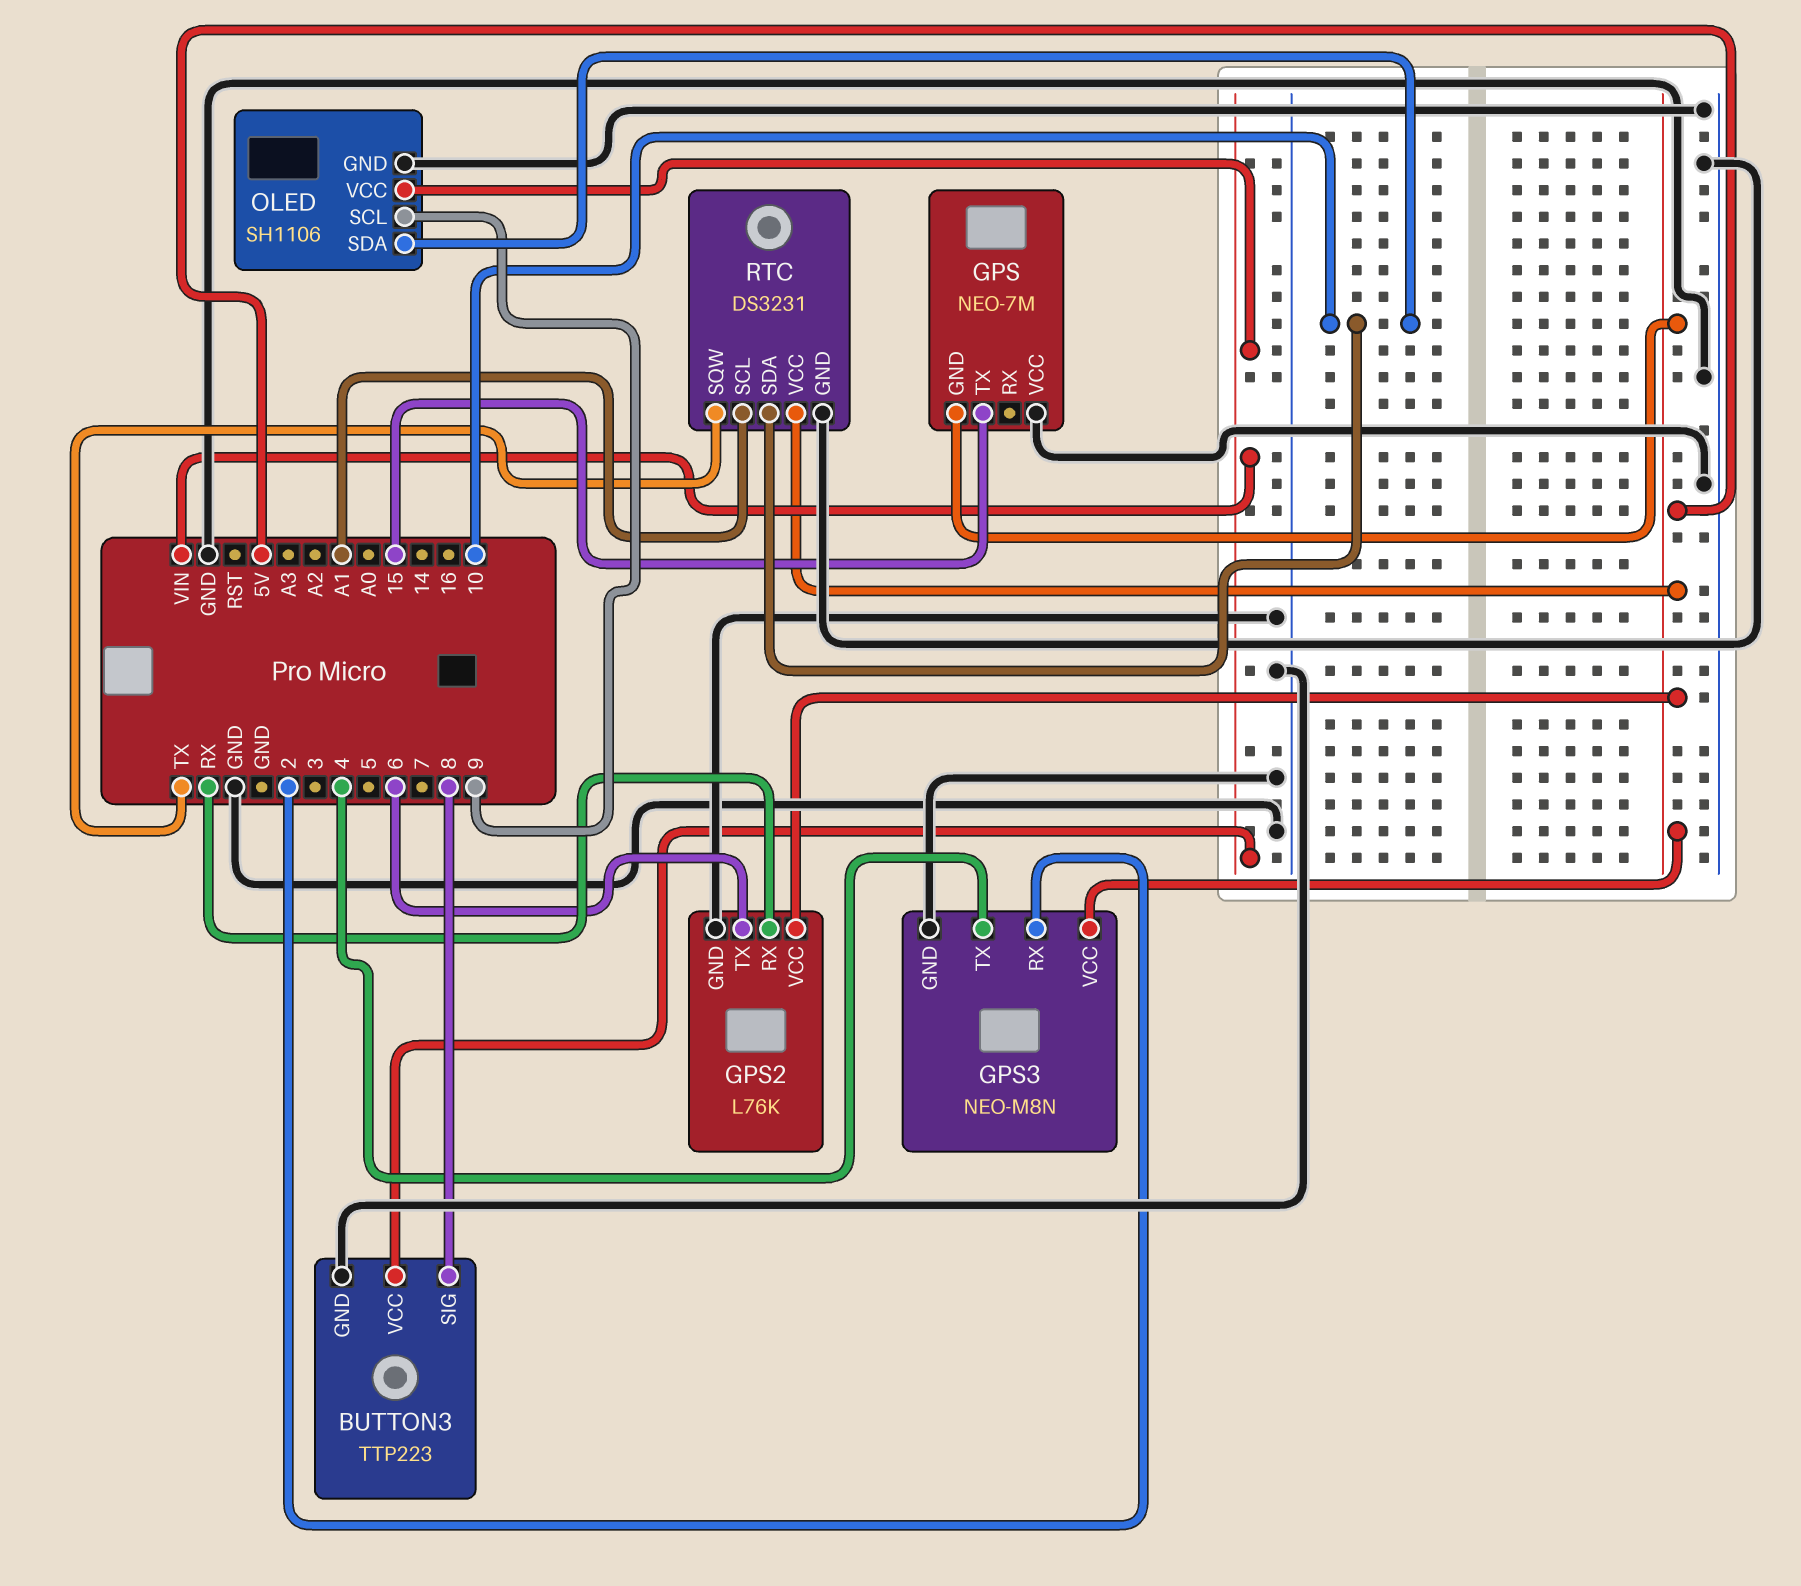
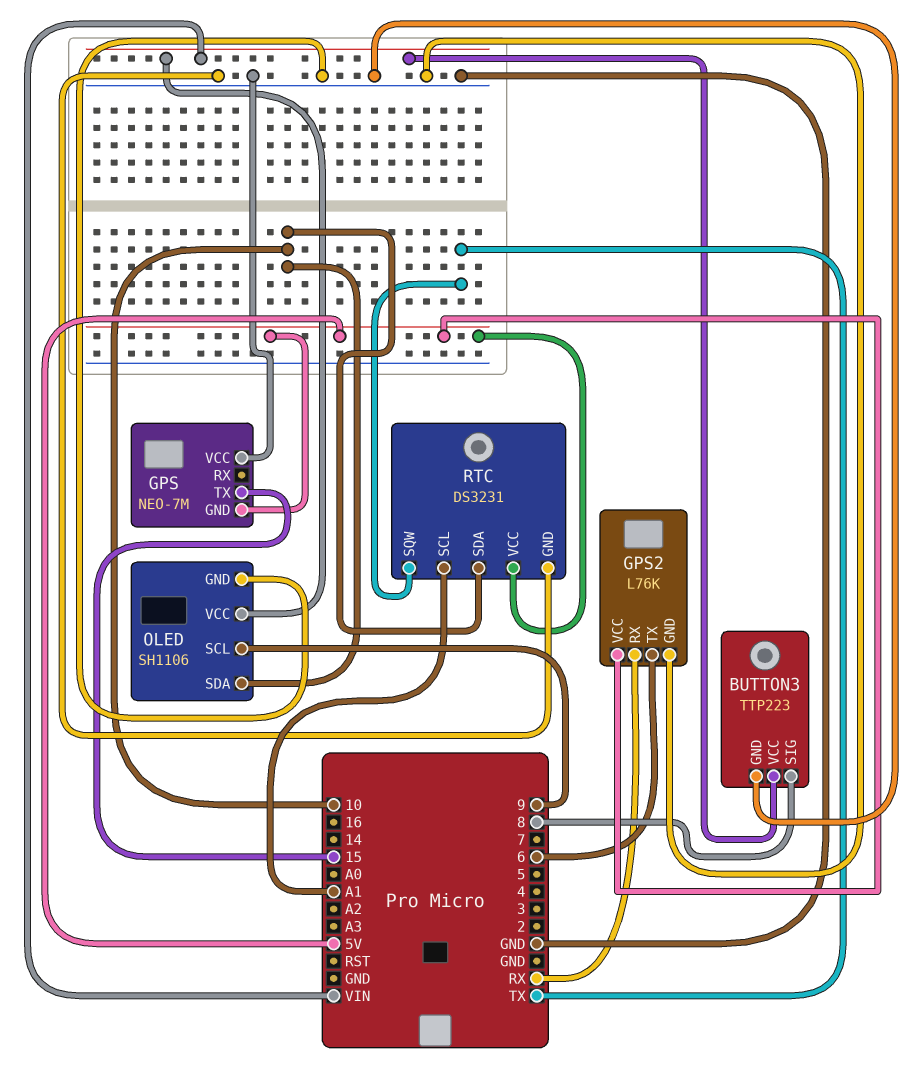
GPS3: NEO-M8N -> none
GPS3 pin GND: GND -> none
GPS3 pin RX: 2 -> none
GPS3 pin TX: 4 -> none
GPS3 pin VCC: 5V -> none

